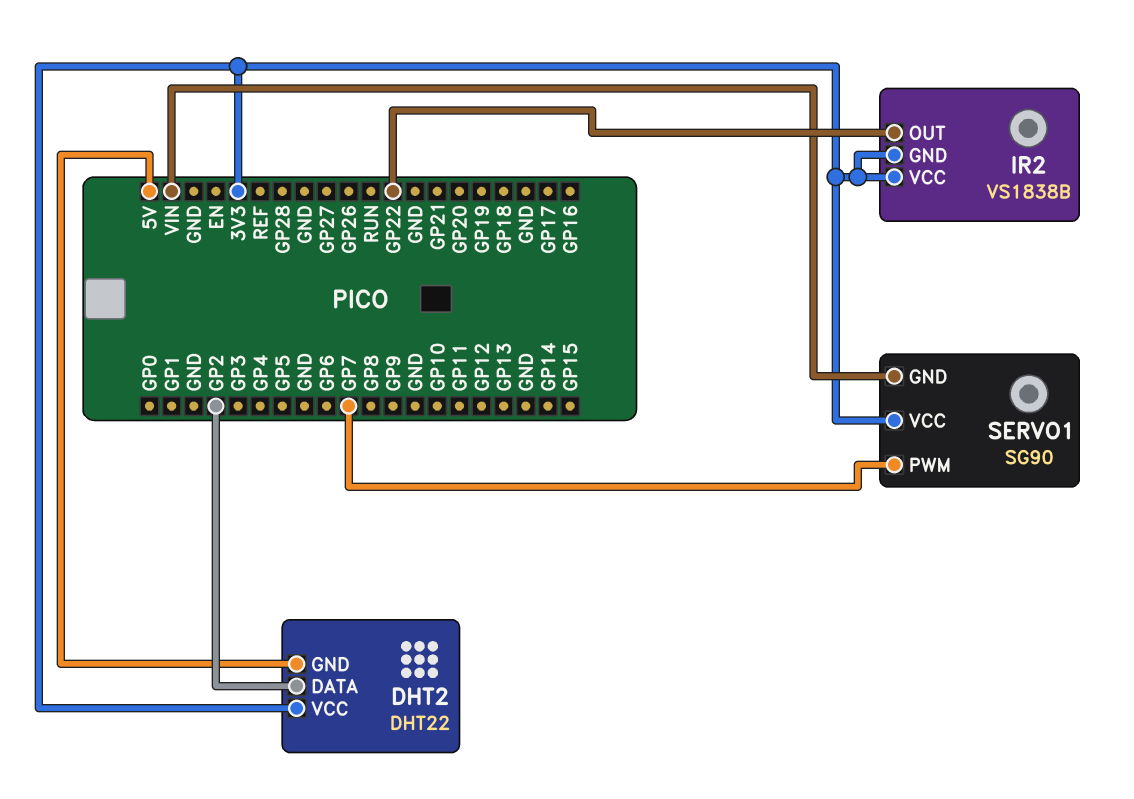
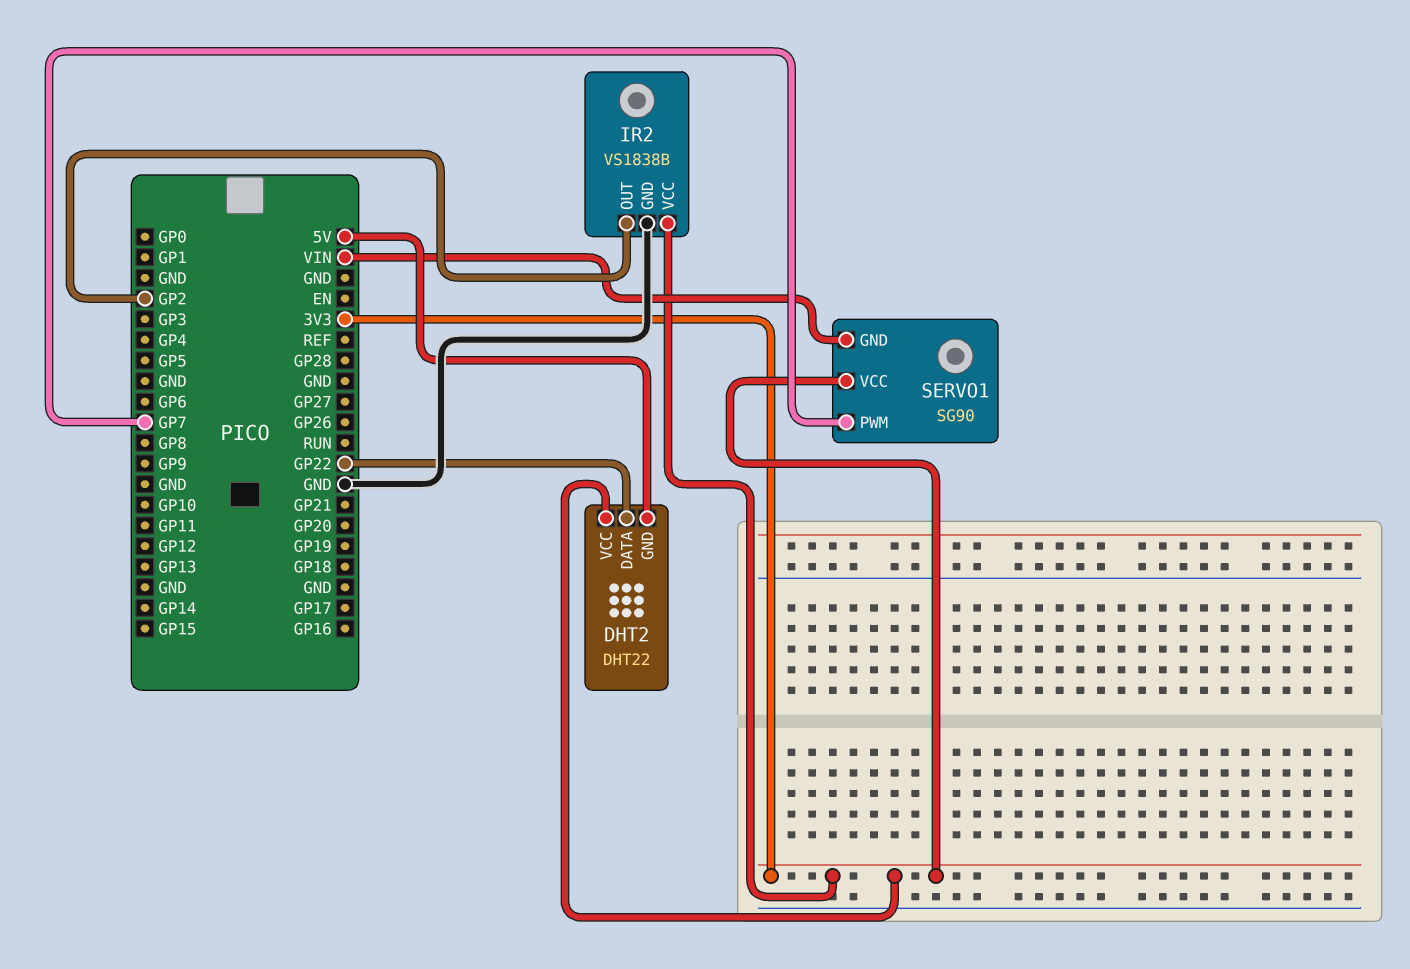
DHT2 pin DATA: GP2 -> GP22
IR2 pin GND: 3V3 -> GND
IR2 pin OUT: GP22 -> GP2

